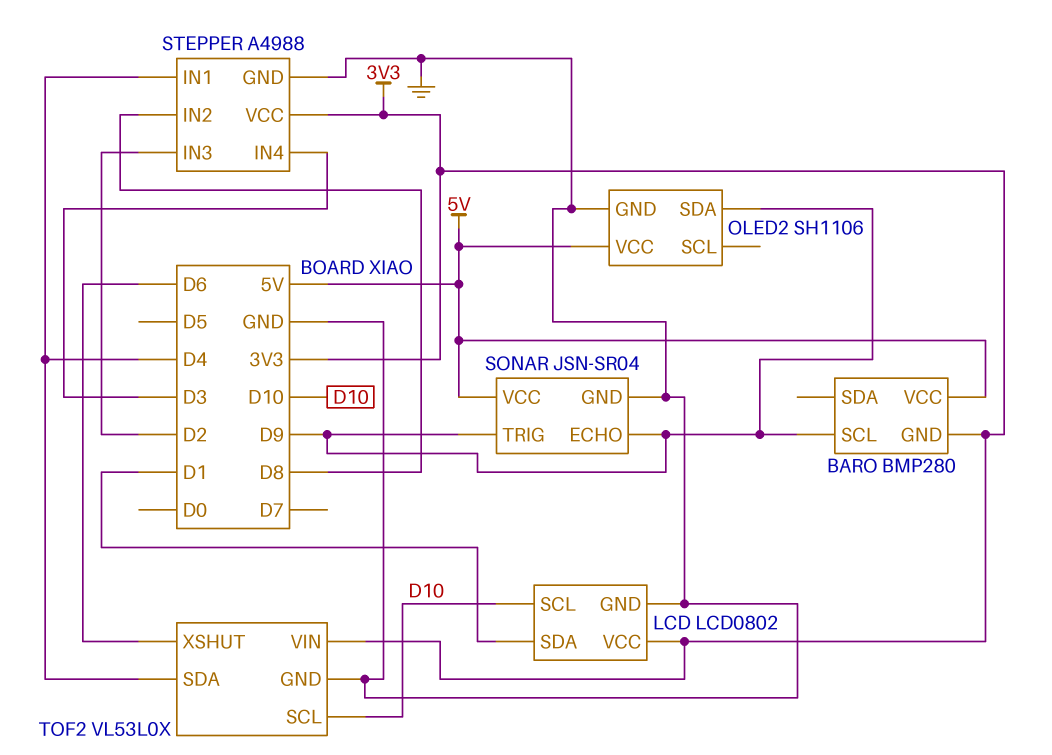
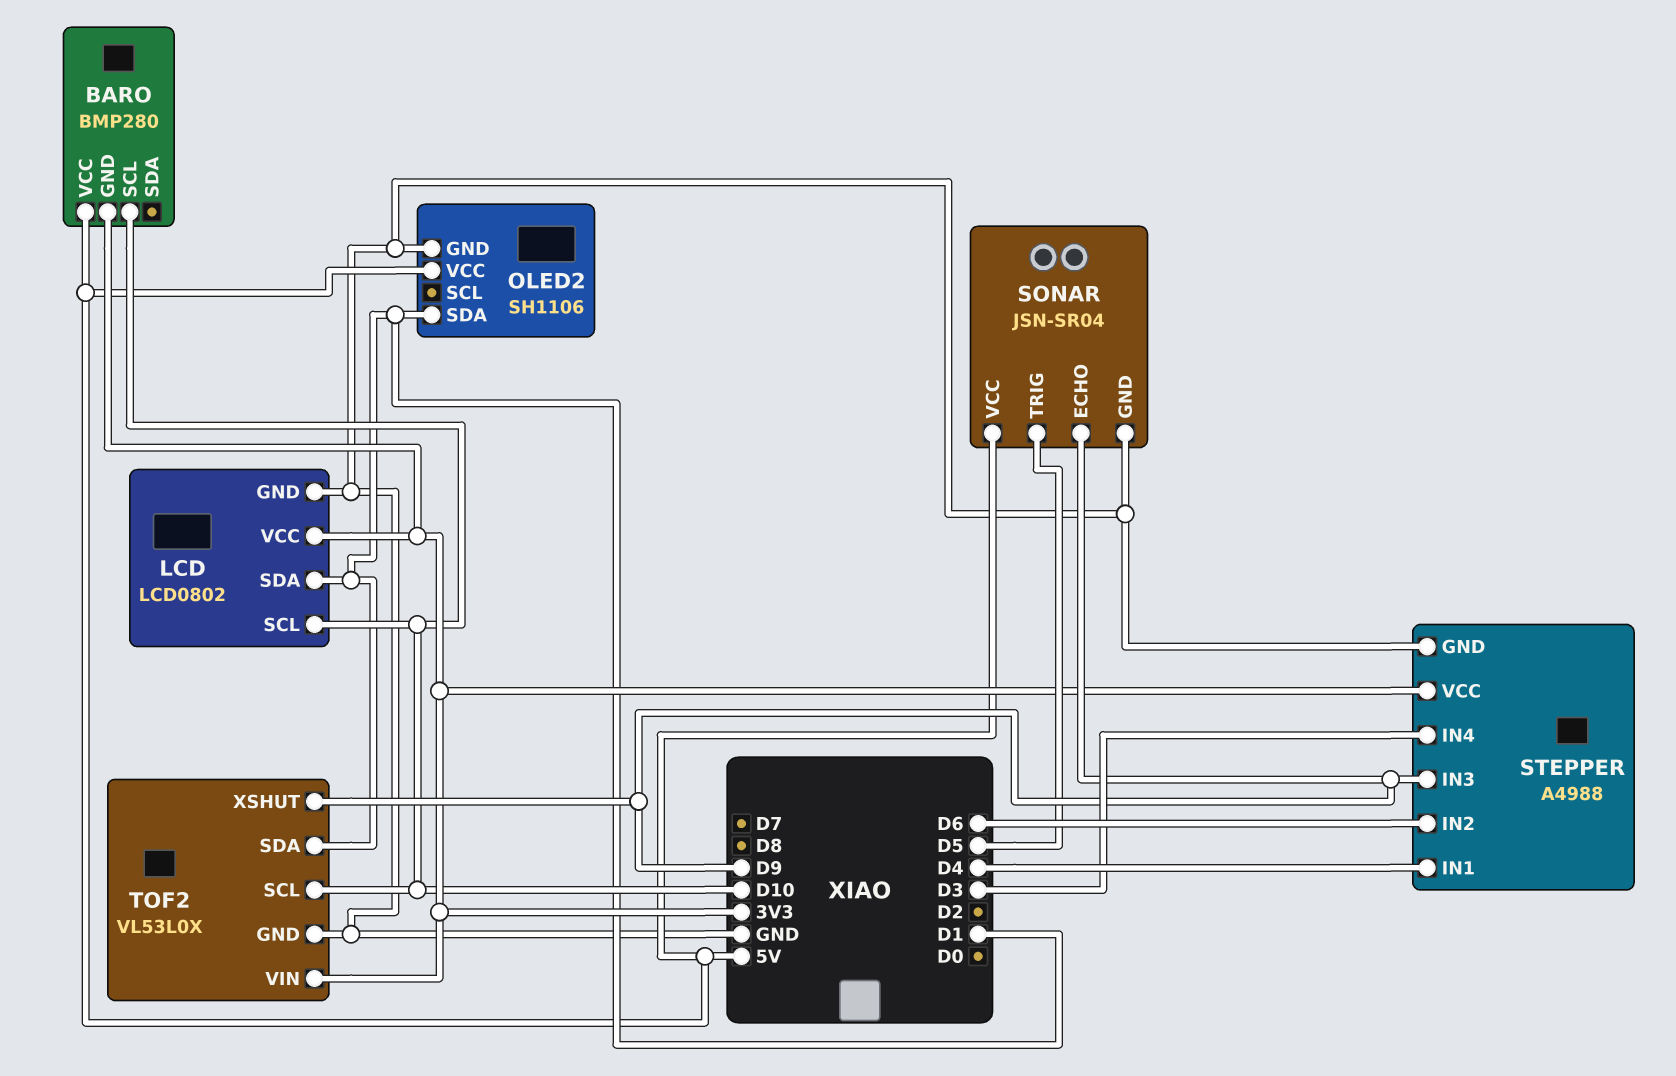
BARO pin SCL: D9 -> D10
OLED2 pin SDA: D9 -> D1
SONAR pin TRIG: D9 -> D5
STEPPER pin IN2: D8 -> D6
STEPPER pin IN3: D2 -> D9
TOF2 pin SDA: D4 -> D1
TOF2 pin XSHUT: D6 -> D9

